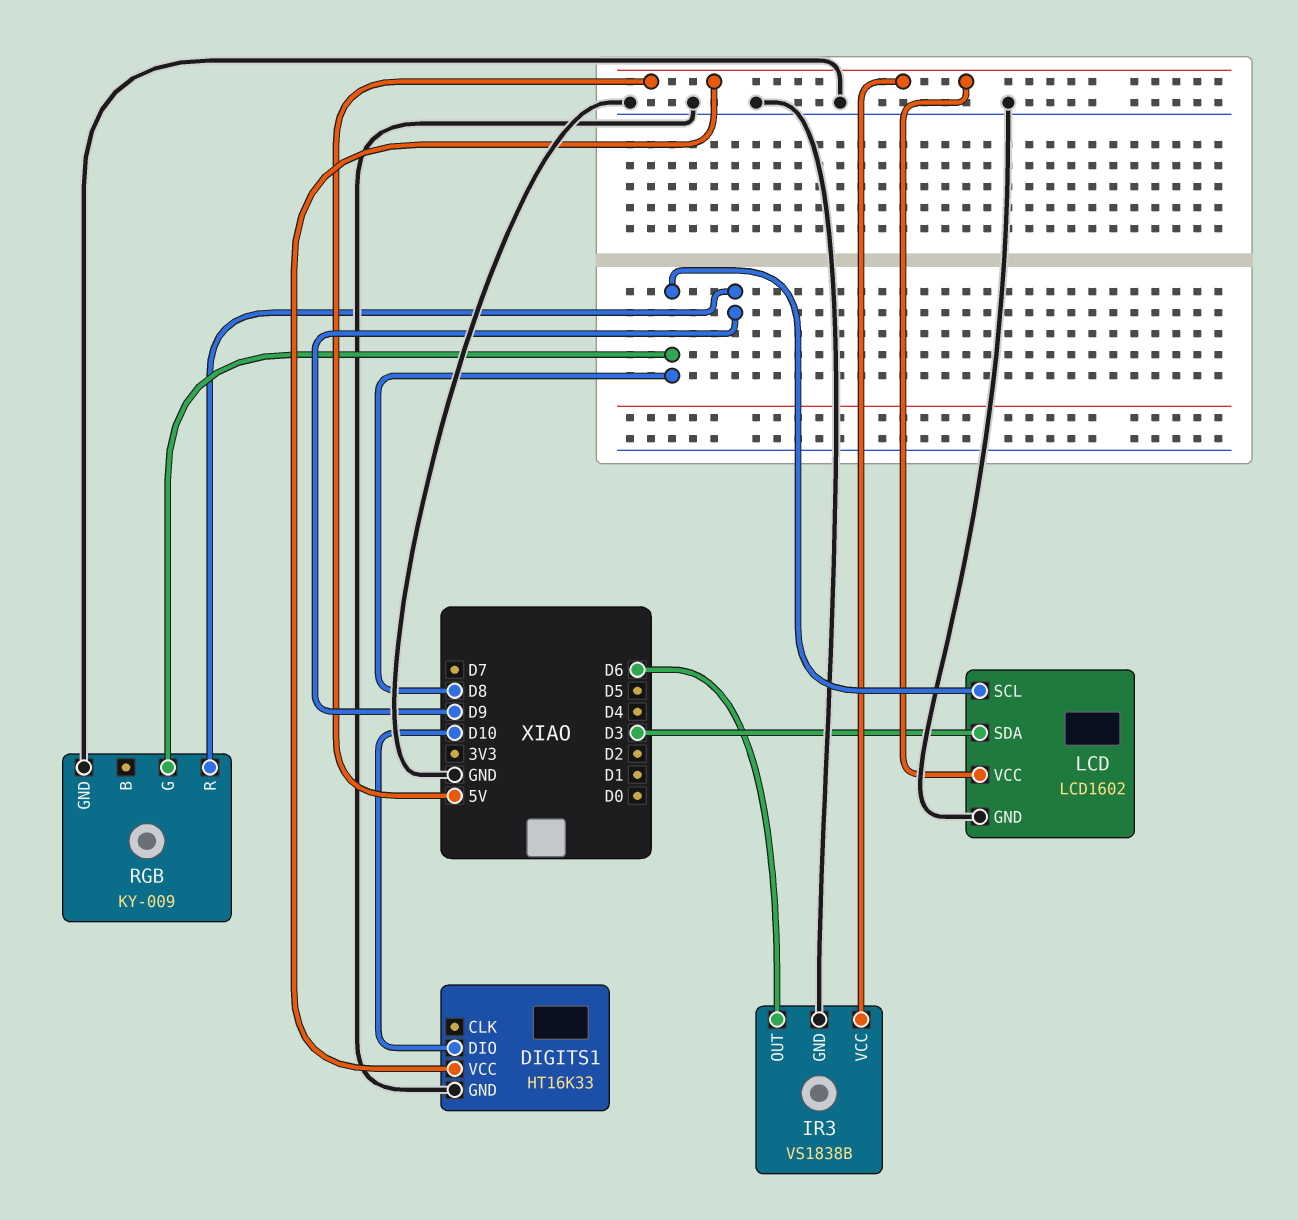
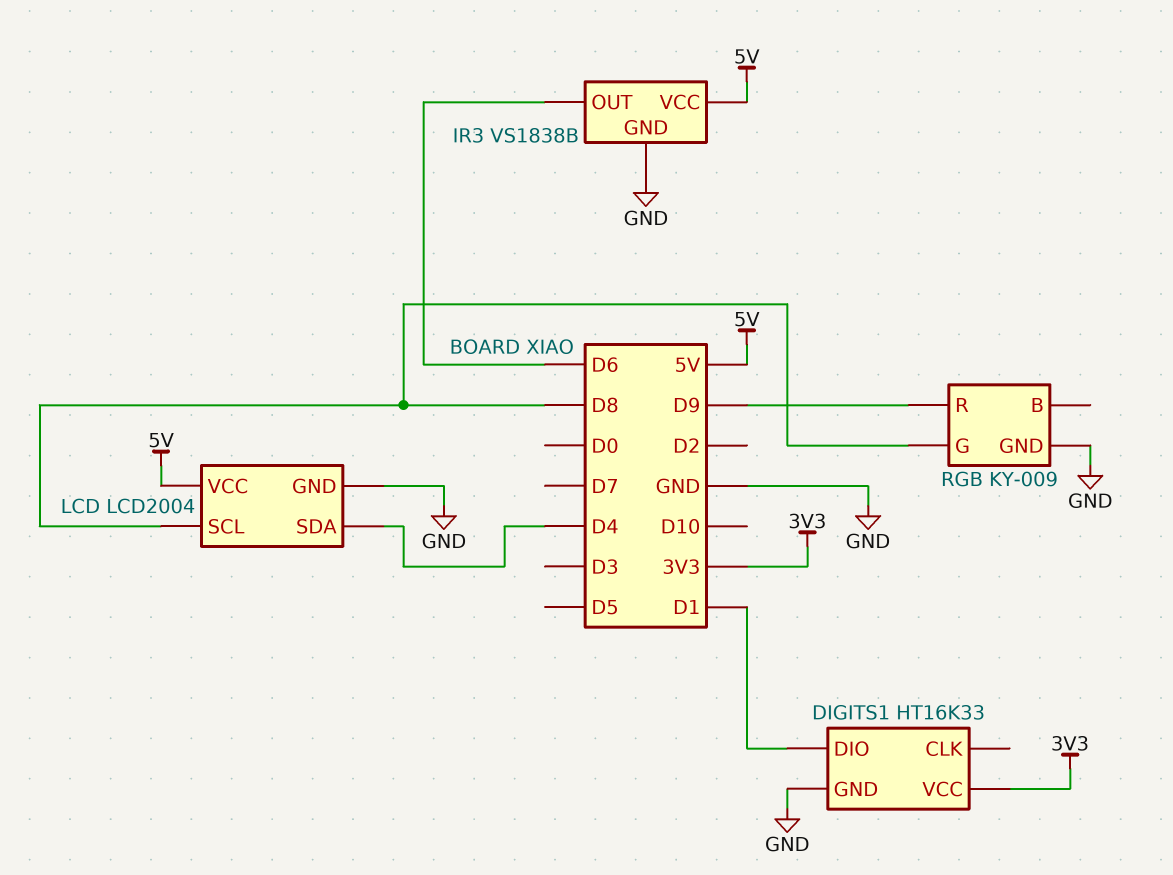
DIGITS1 pin DIO: D10 -> D1
DIGITS1 pin VCC: 5V -> 3V3
LCD: LCD1602 -> LCD2004
LCD pin SDA: D3 -> D4

